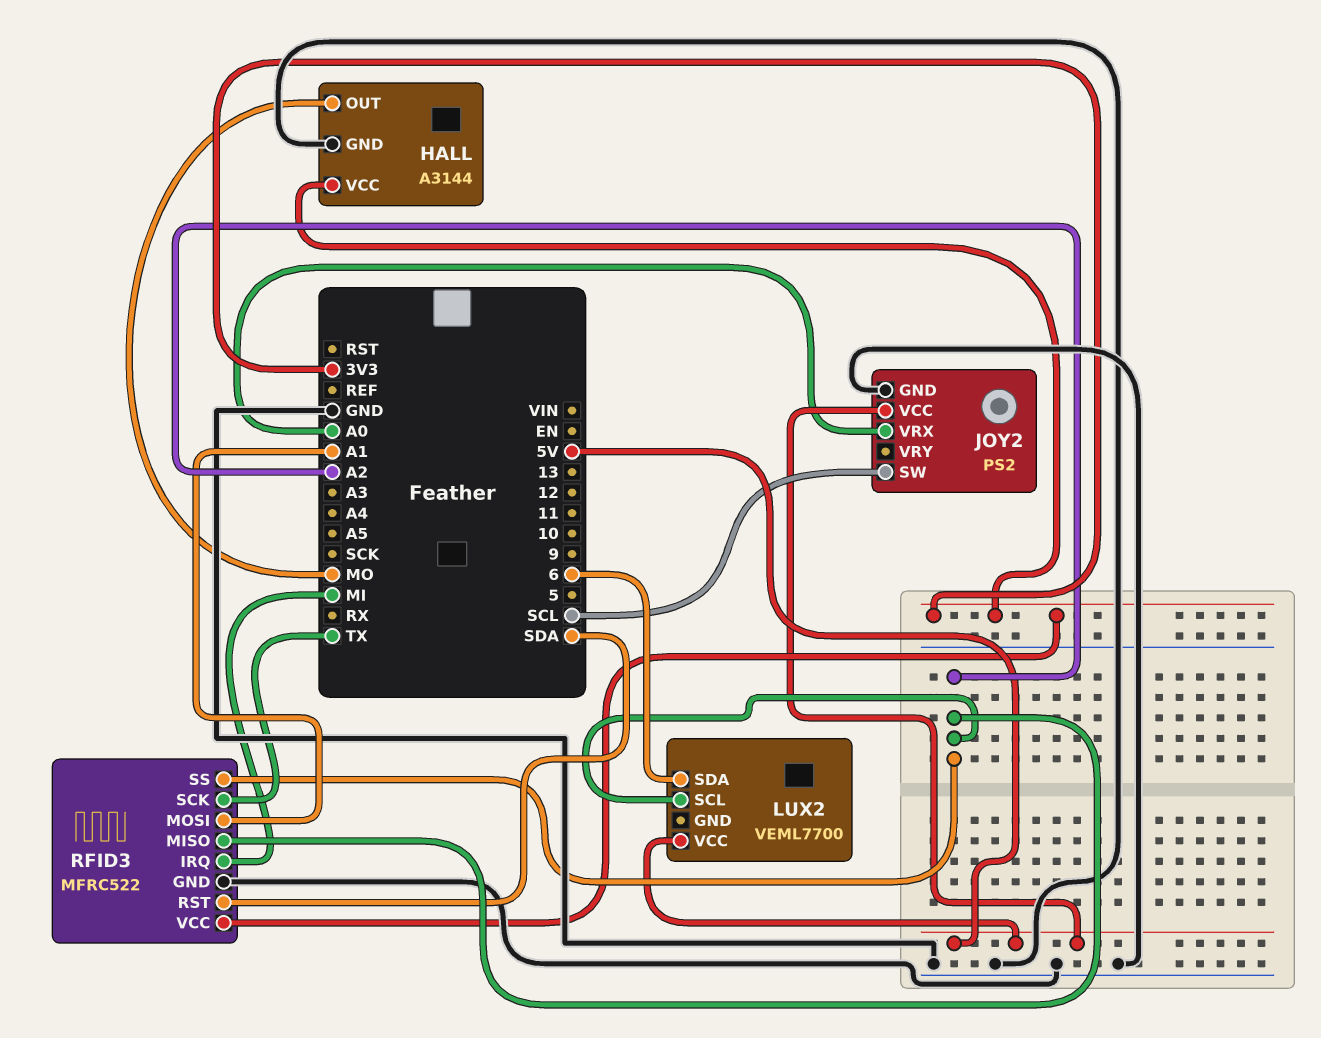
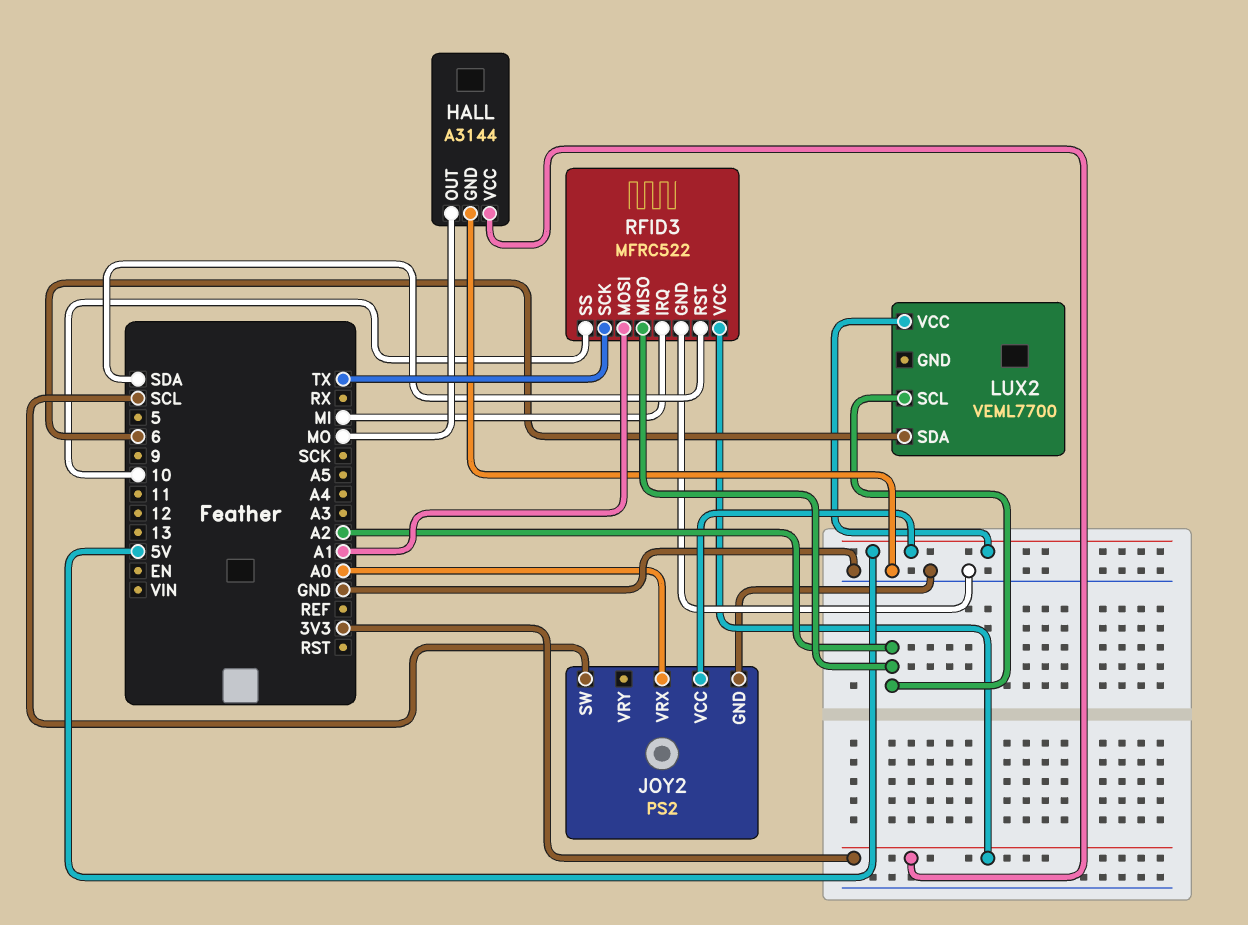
RFID3 pin SS: A2 -> 10

